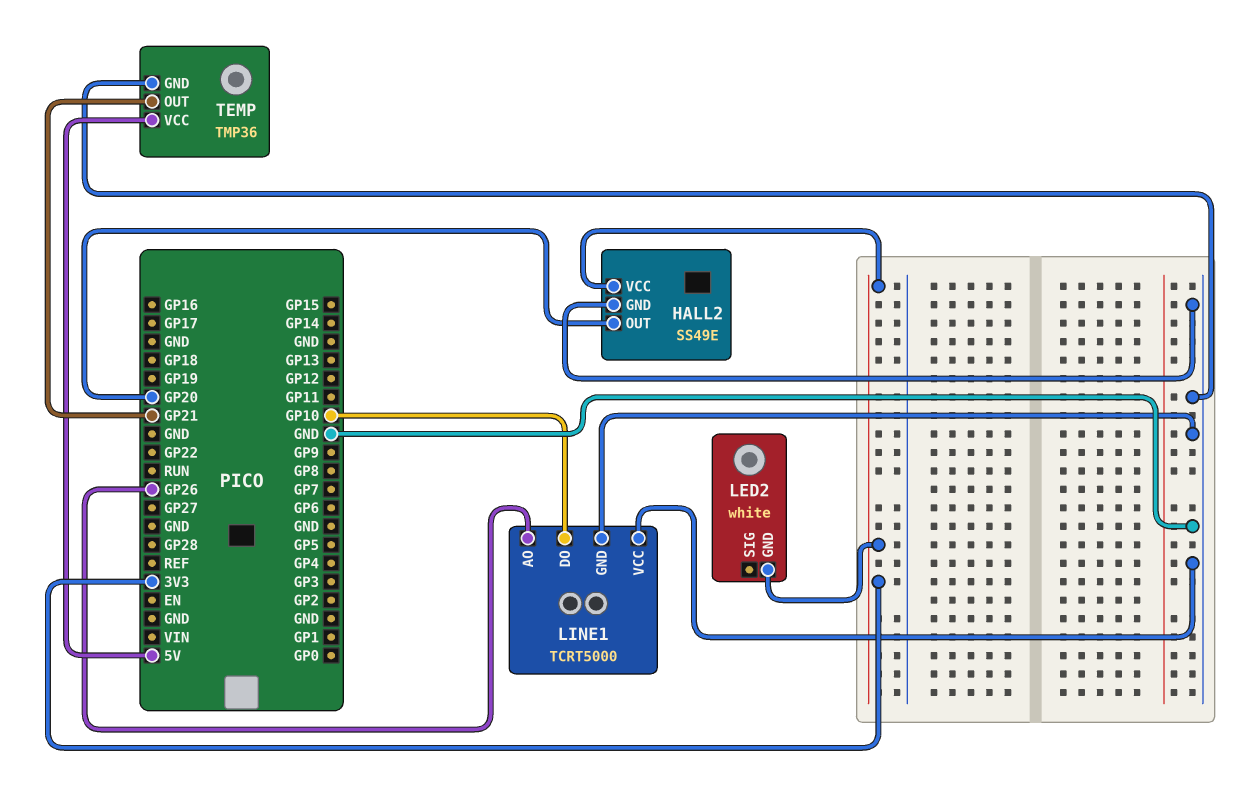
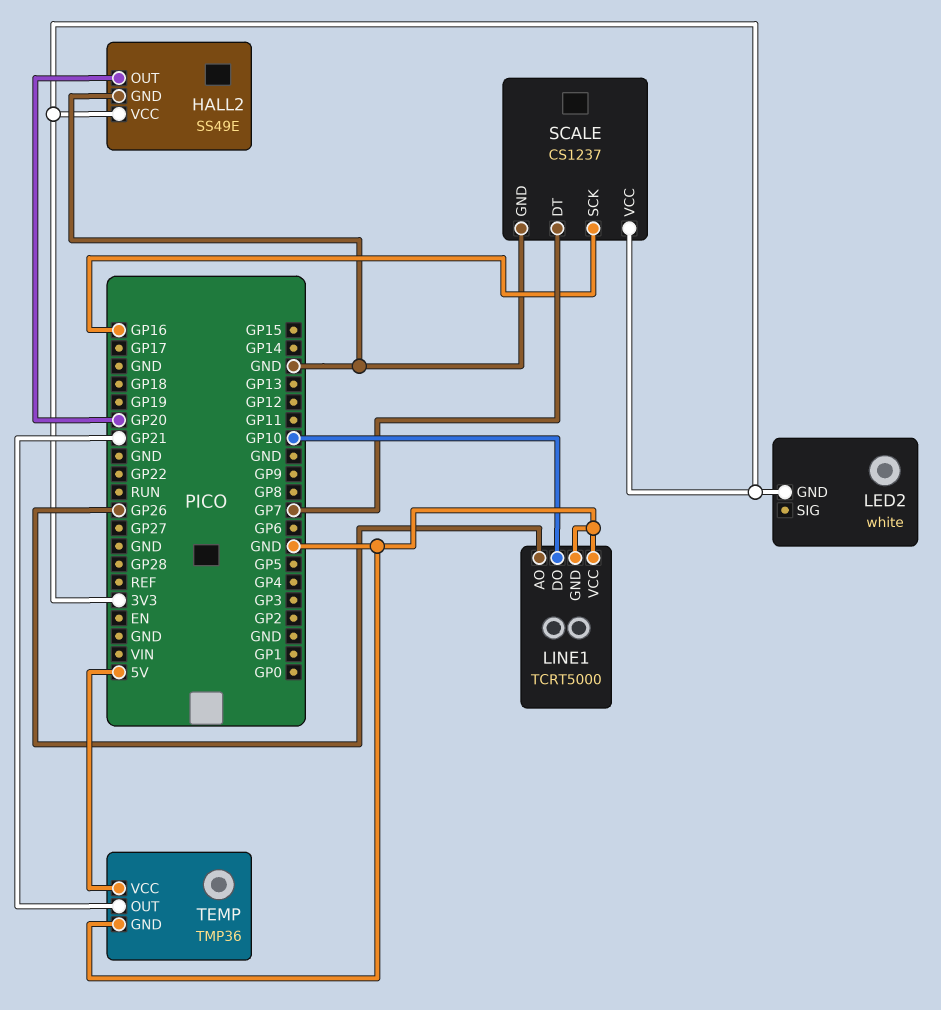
SCALE: none -> CS1237
SCALE pin DT: none -> GP7
SCALE pin GND: none -> GND
SCALE pin SCK: none -> GP16
SCALE pin VCC: none -> 3V3

